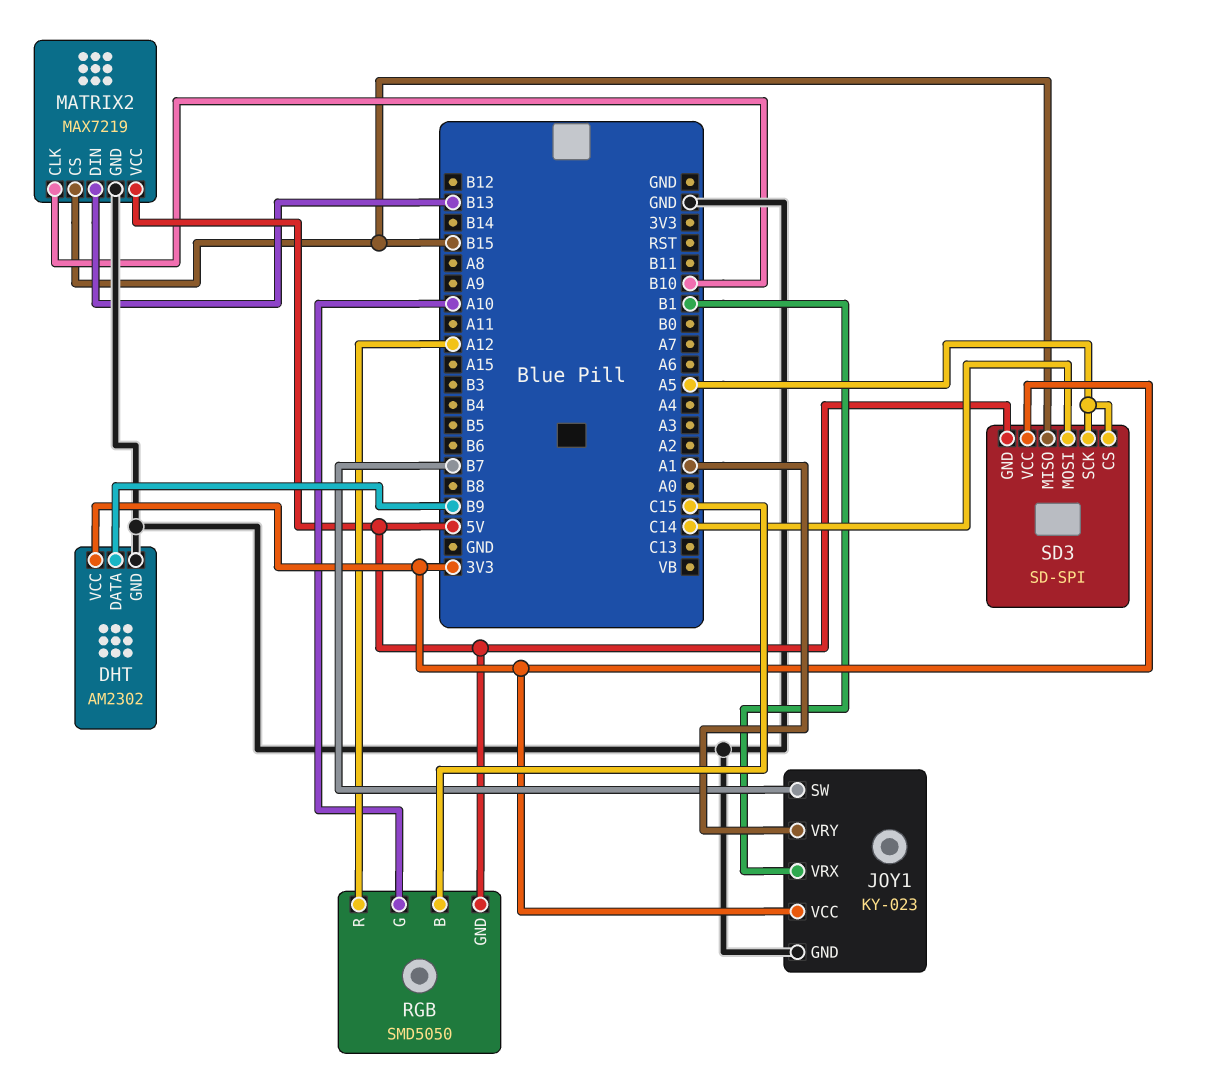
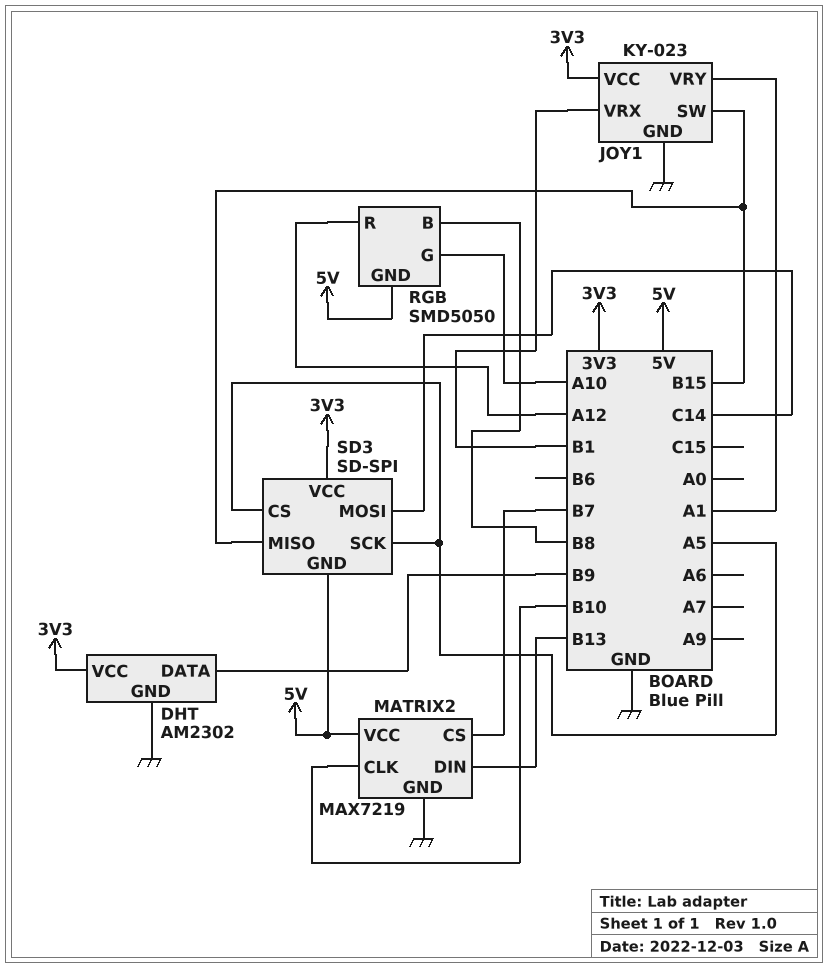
JOY1 pin SW: B7 -> B15
MATRIX2 pin CS: B15 -> B7
RGB pin B: C15 -> B8

